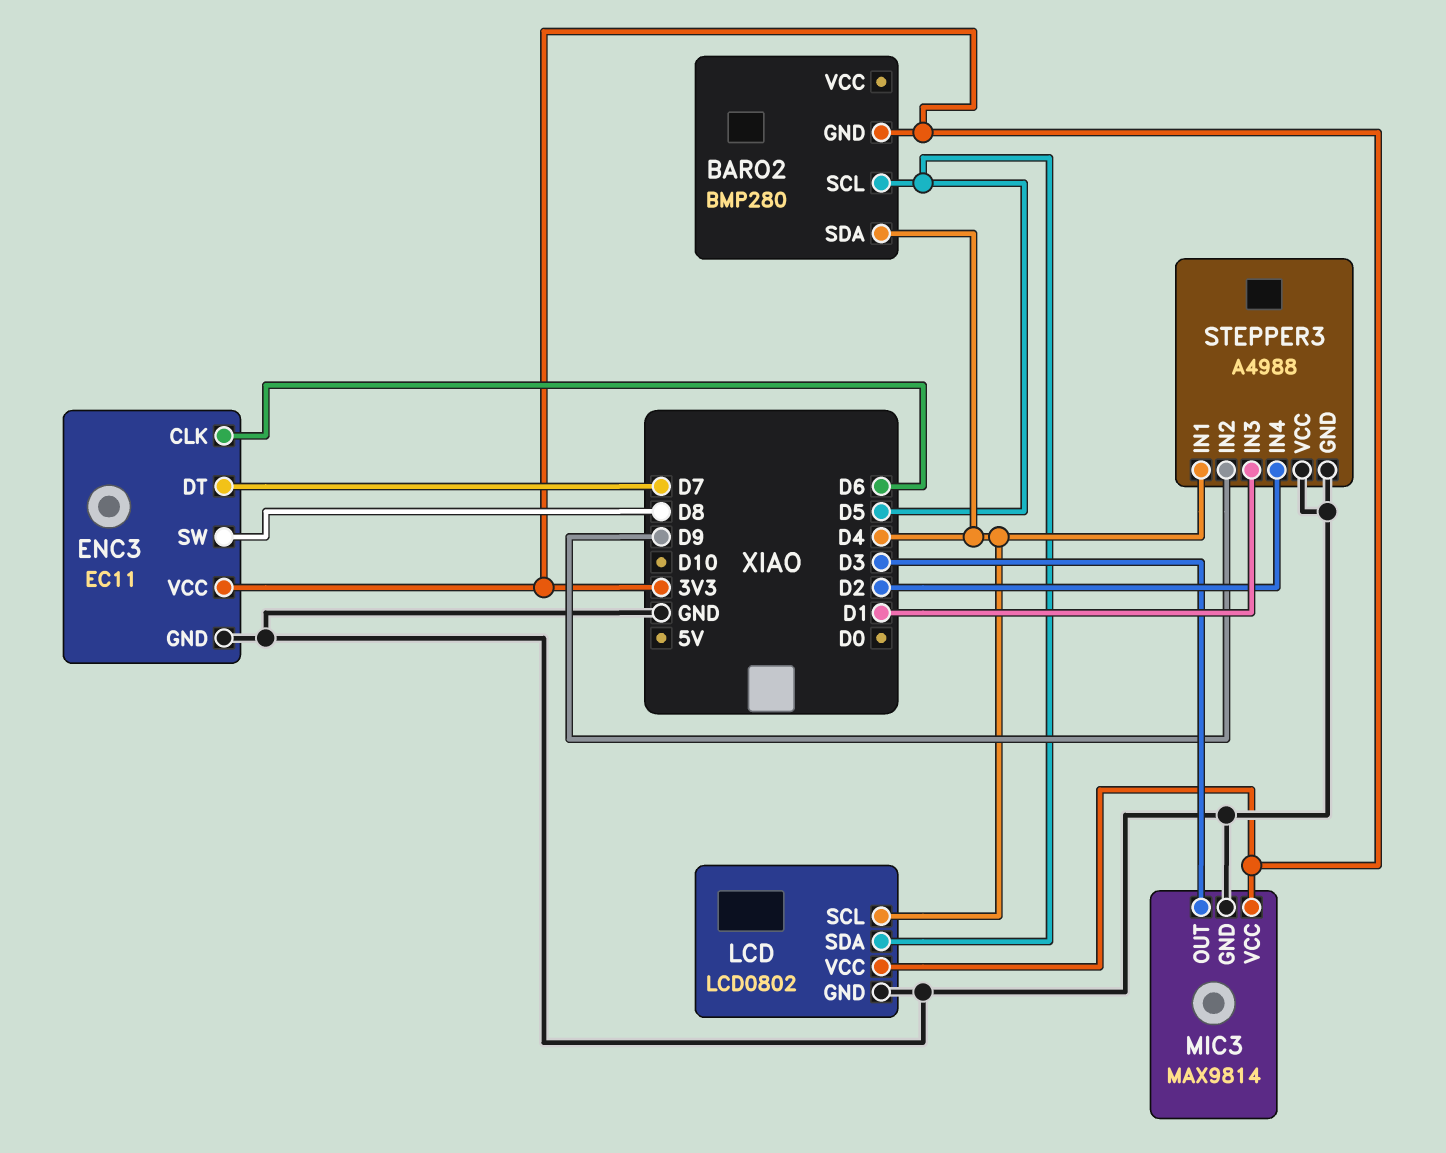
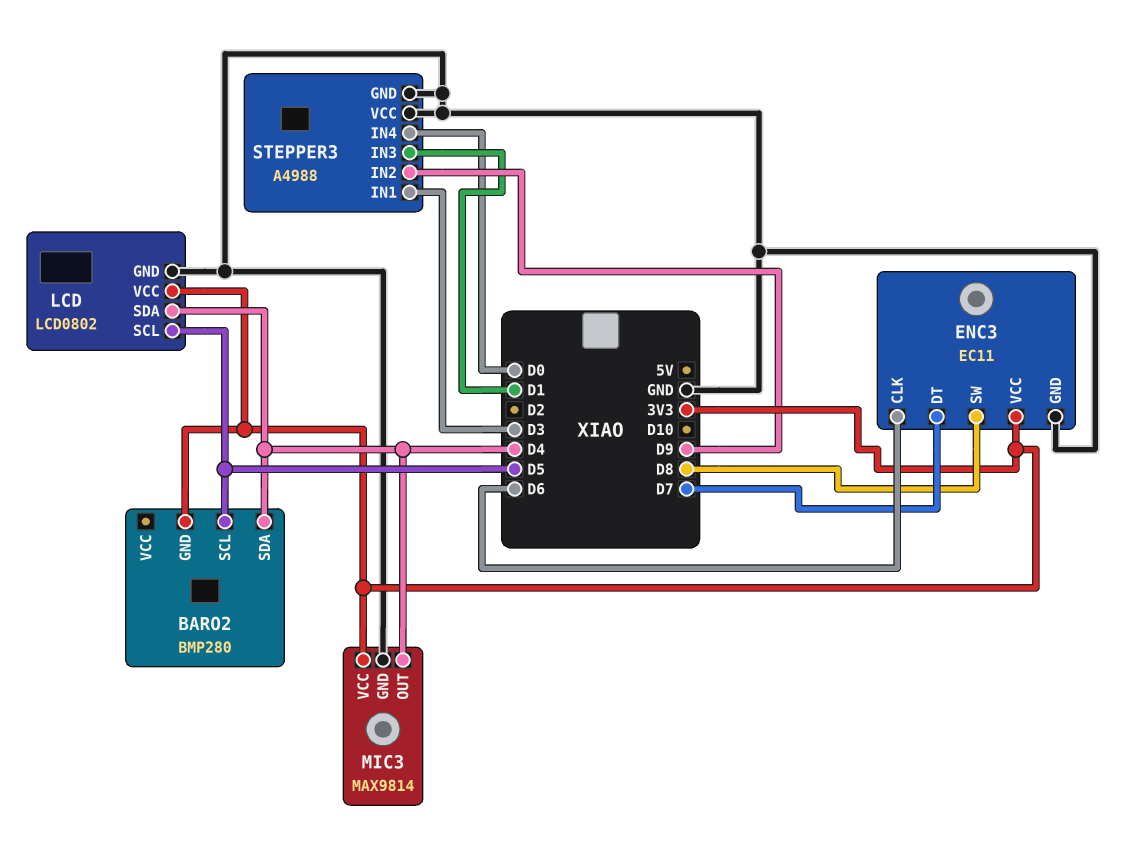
LCD pin SCL: D4 -> D5
LCD pin SDA: D5 -> D4
MIC3 pin OUT: D3 -> D4
STEPPER3 pin IN1: D4 -> D3
STEPPER3 pin IN4: D2 -> D0

